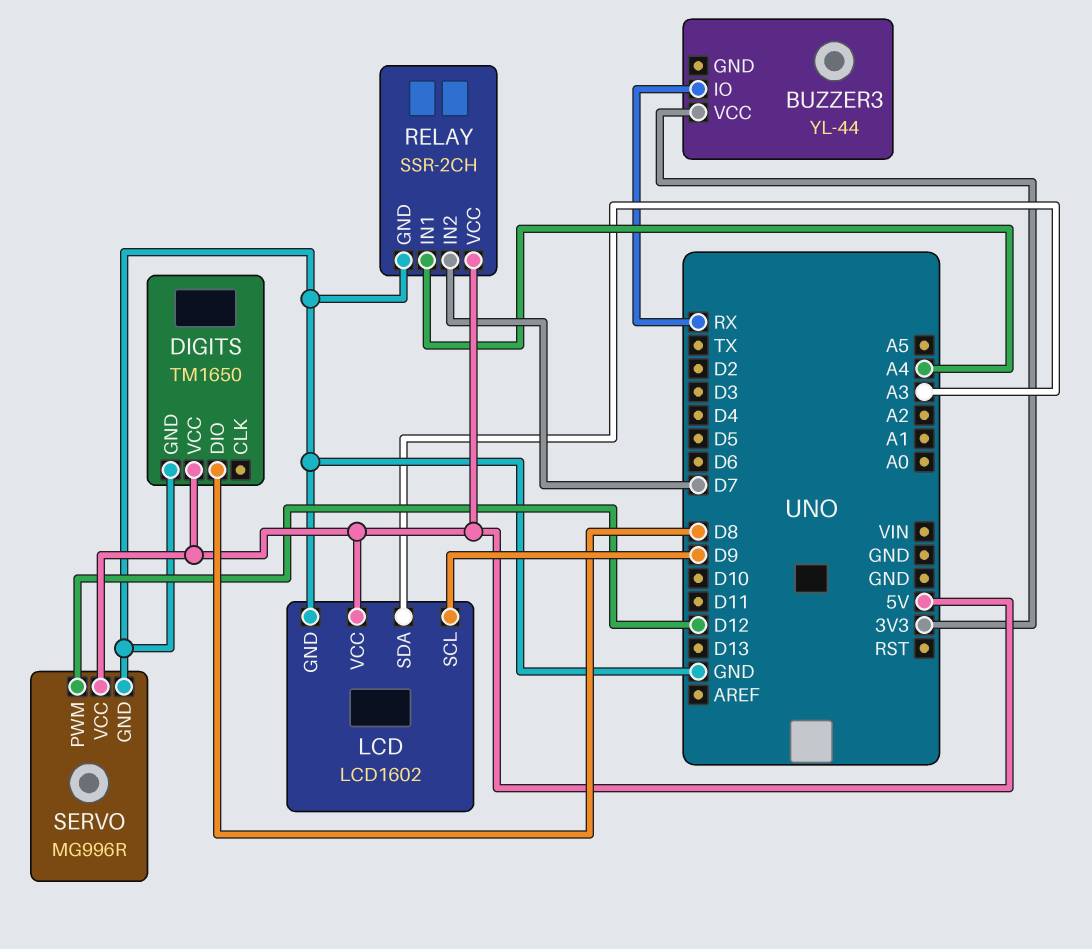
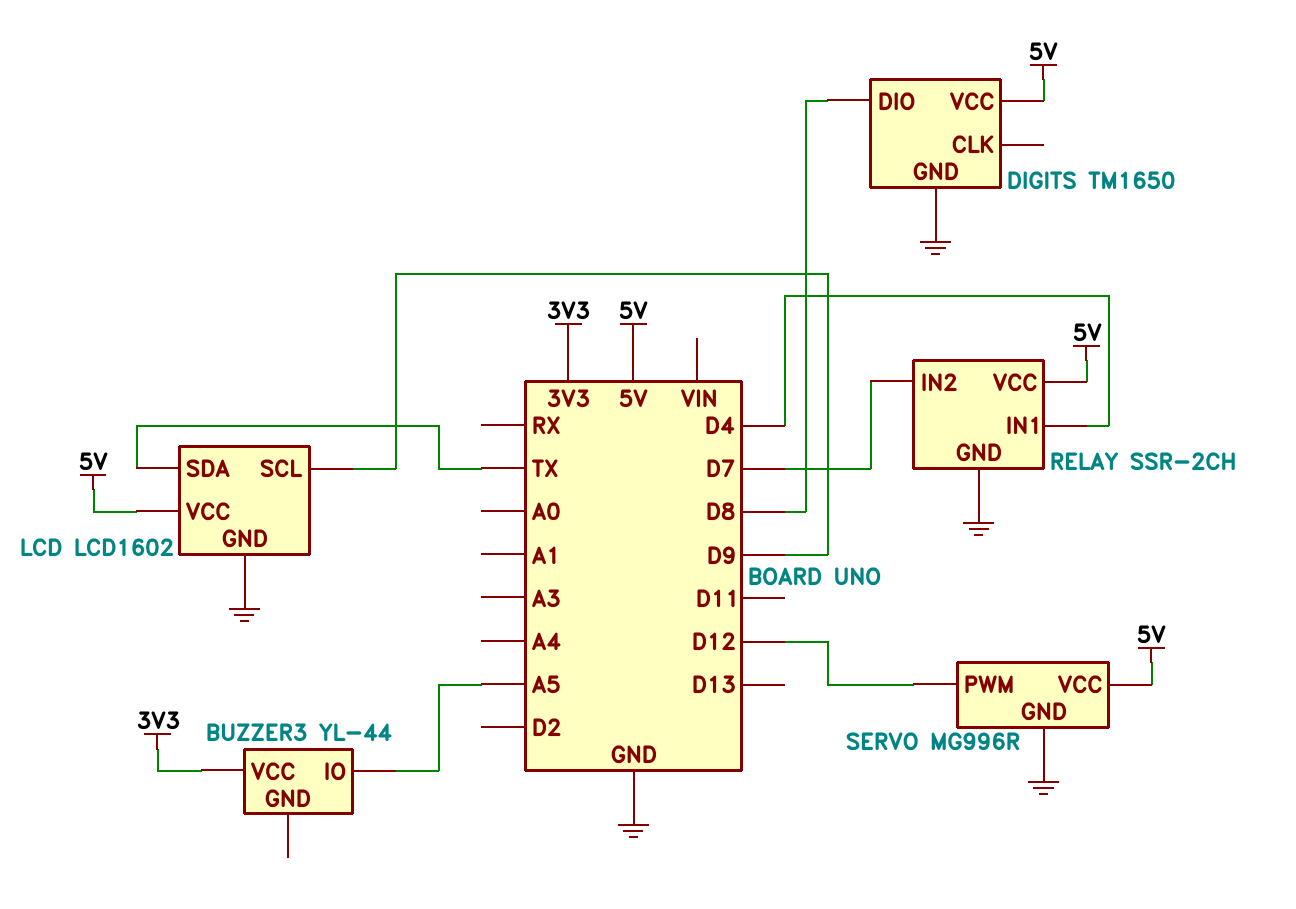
BUZZER3 pin IO: RX -> A5
LCD pin SDA: A3 -> TX
RELAY pin IN1: A4 -> D4

